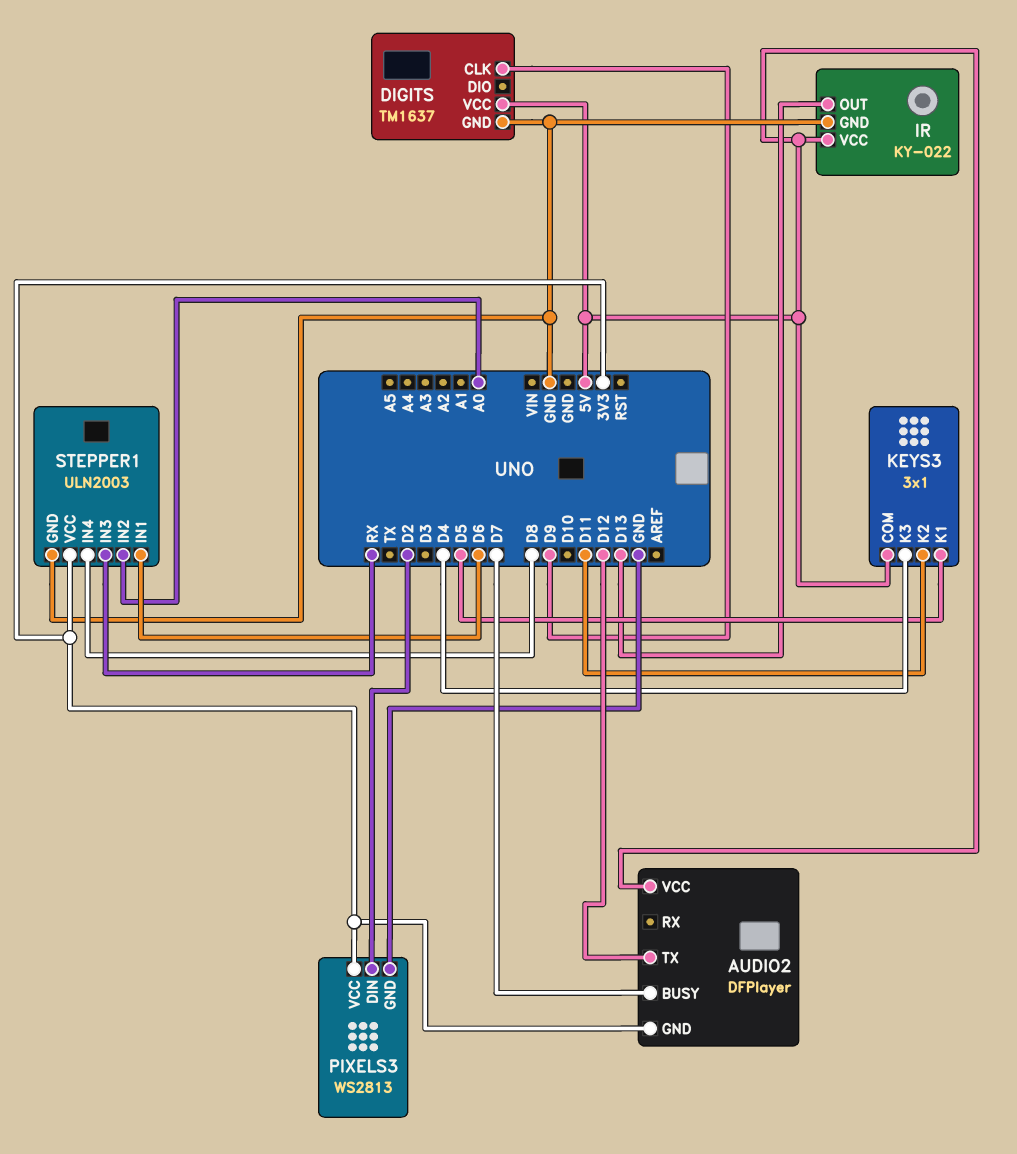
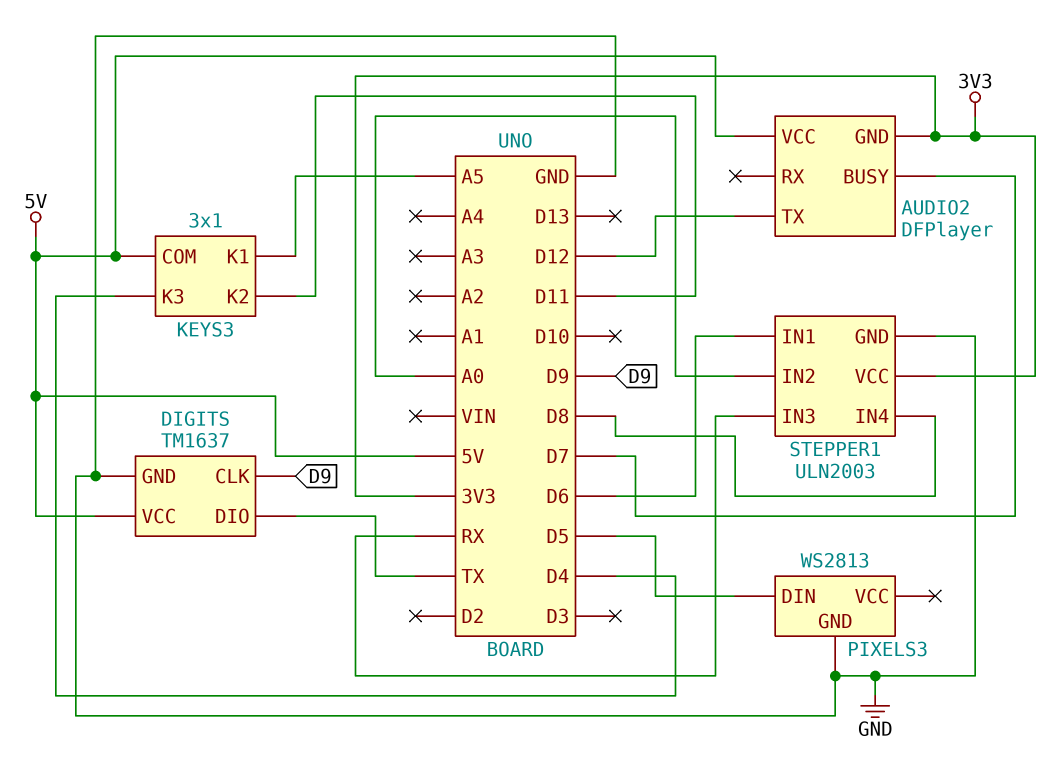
DIGITS pin DIO: none -> TX
IR: KY-022 -> none
IR pin GND: GND -> none
IR pin OUT: D13 -> none
IR pin VCC: 5V -> none
KEYS3 pin K1: D5 -> A5
PIXELS3 pin DIN: D2 -> D5
PIXELS3 pin VCC: 3V3 -> none

